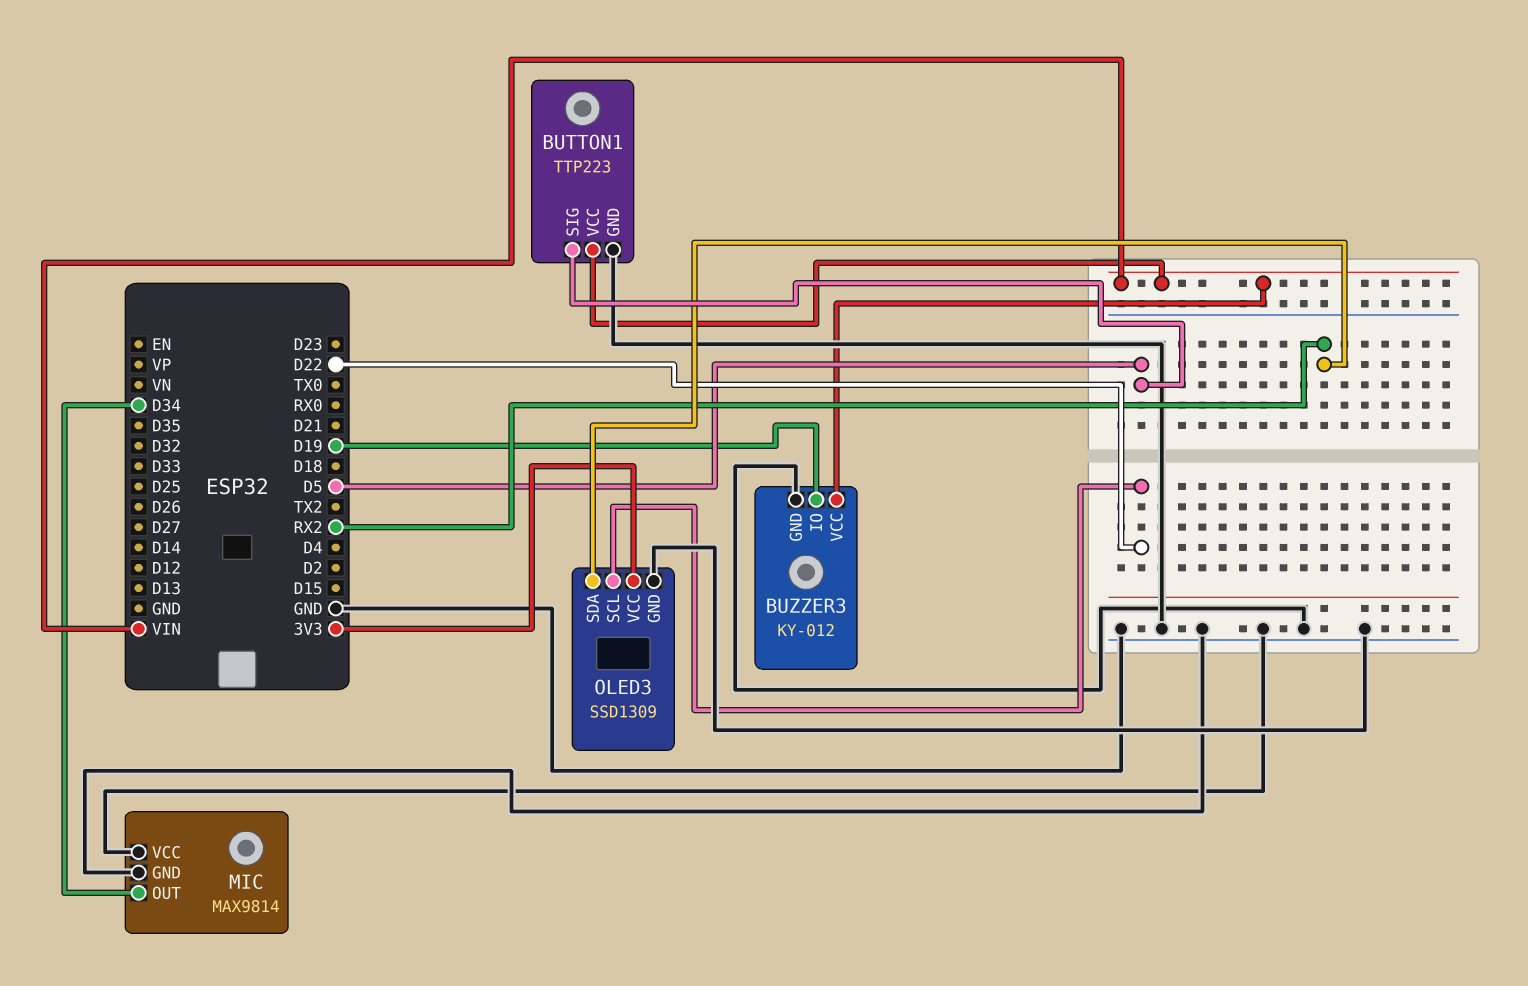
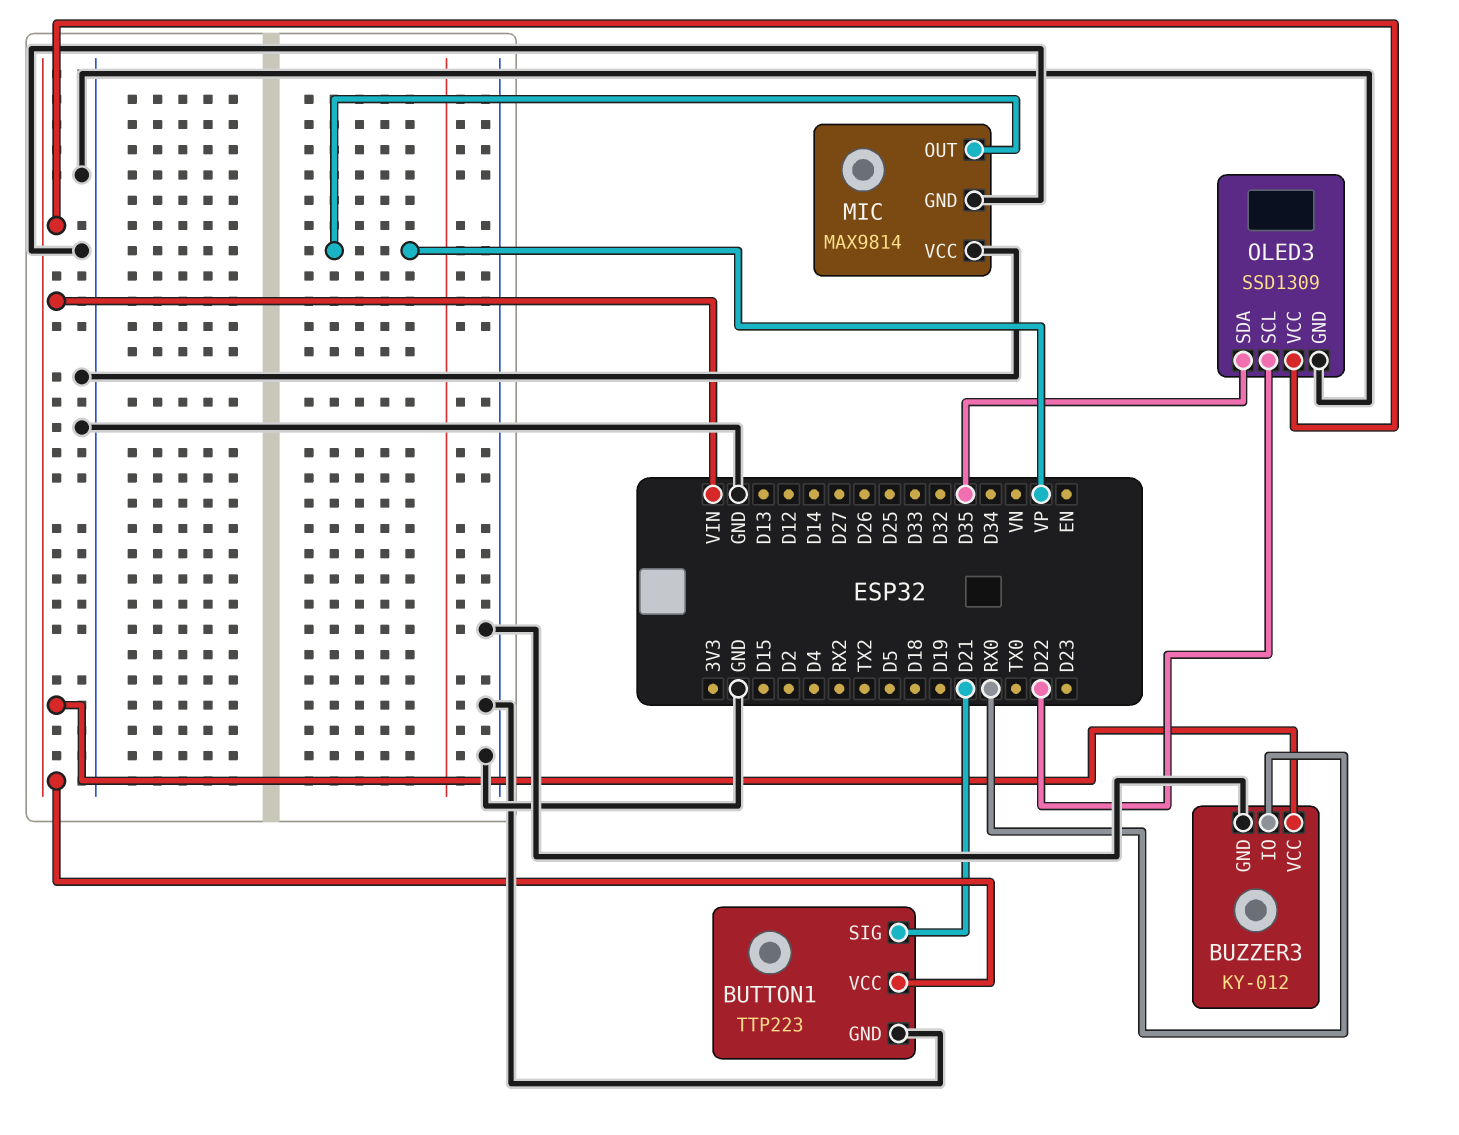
BUTTON1 pin SIG: D5 -> D21
BUZZER3 pin IO: D19 -> RX0
MIC pin OUT: D34 -> VP
OLED3 pin SDA: RX2 -> D35
OLED3 pin VCC: 3V3 -> VIN

